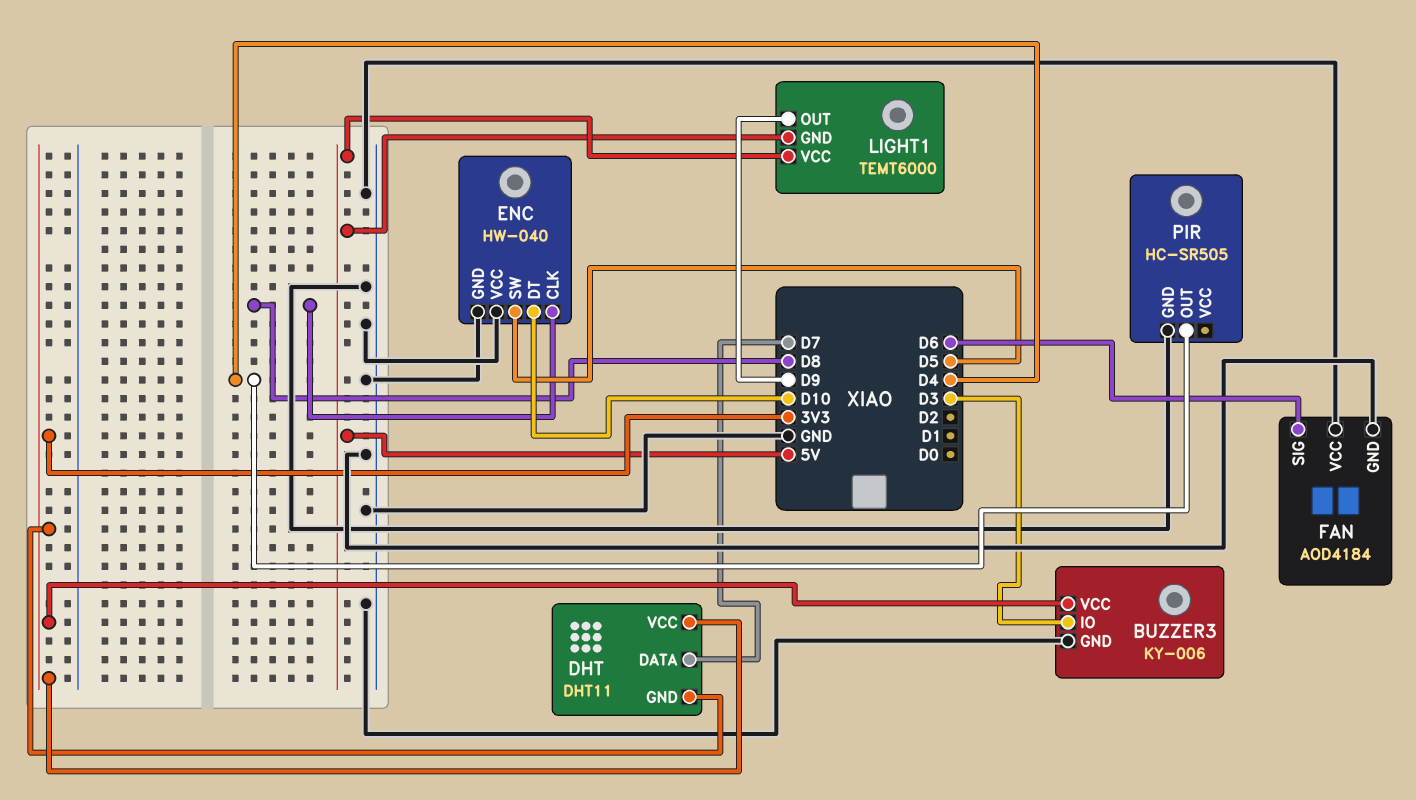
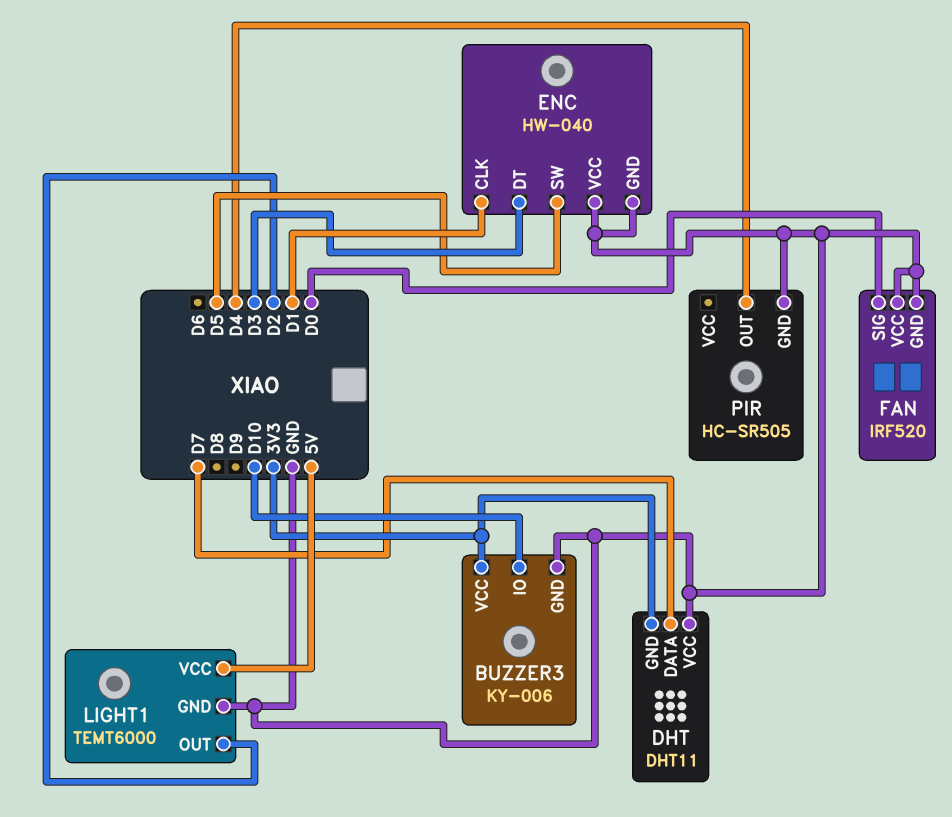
BUZZER3 pin IO: D3 -> D10
DHT pin VCC: 3V3 -> GND
ENC pin CLK: D8 -> D1
ENC pin DT: D10 -> D3
FAN: AOD4184 -> IRF520
FAN pin SIG: D6 -> D0
LIGHT1 pin GND: 5V -> GND
LIGHT1 pin OUT: D9 -> D2

